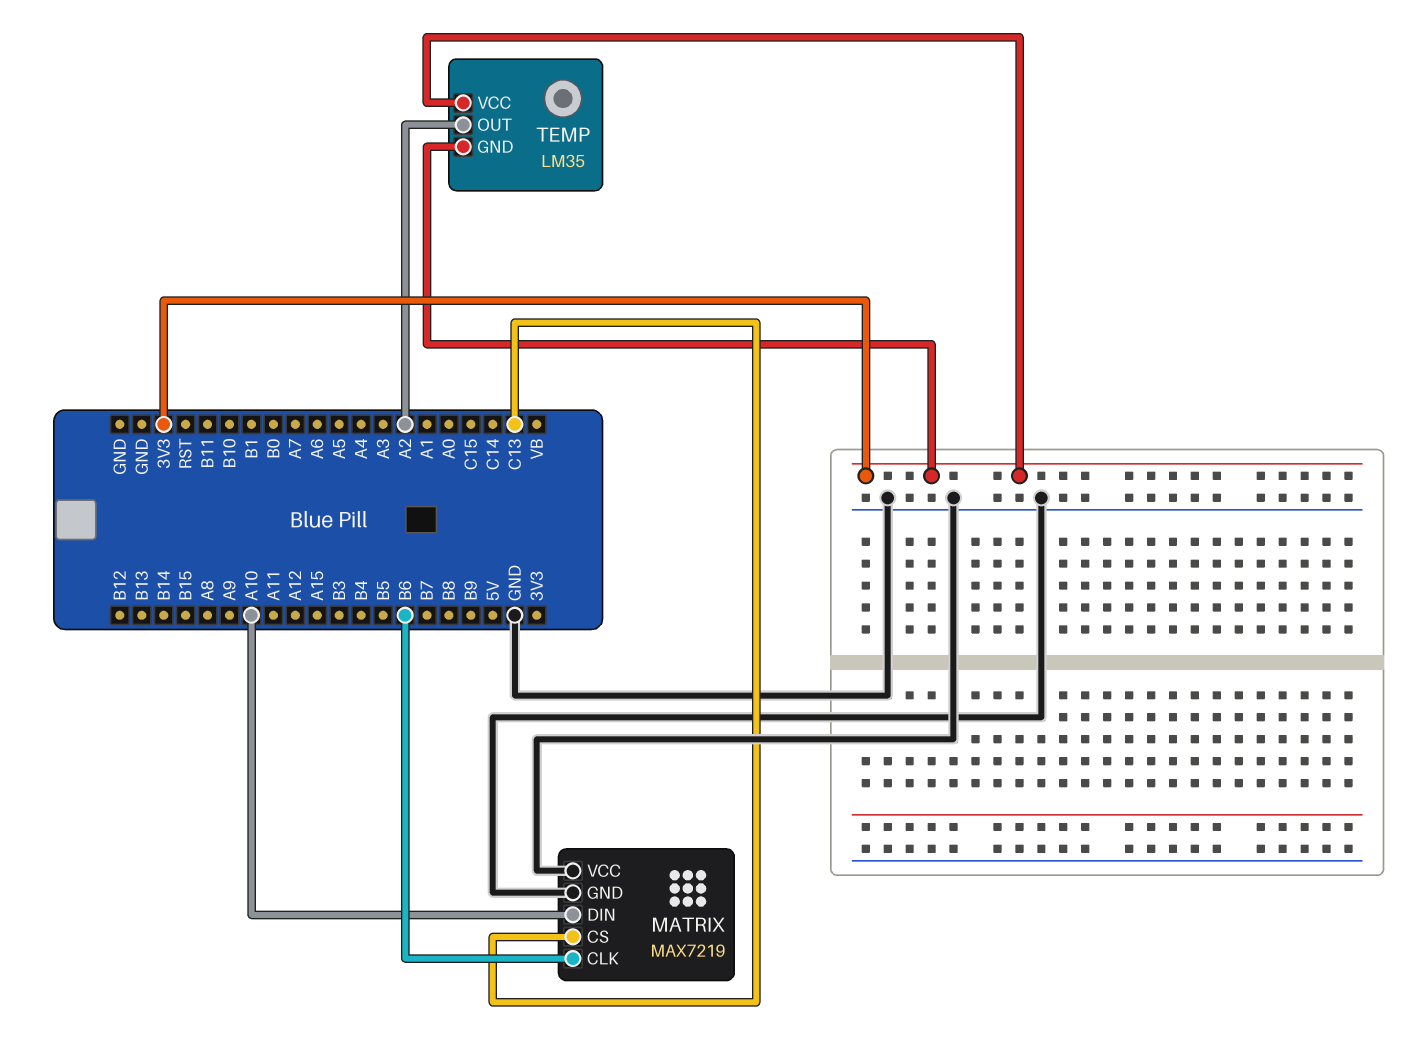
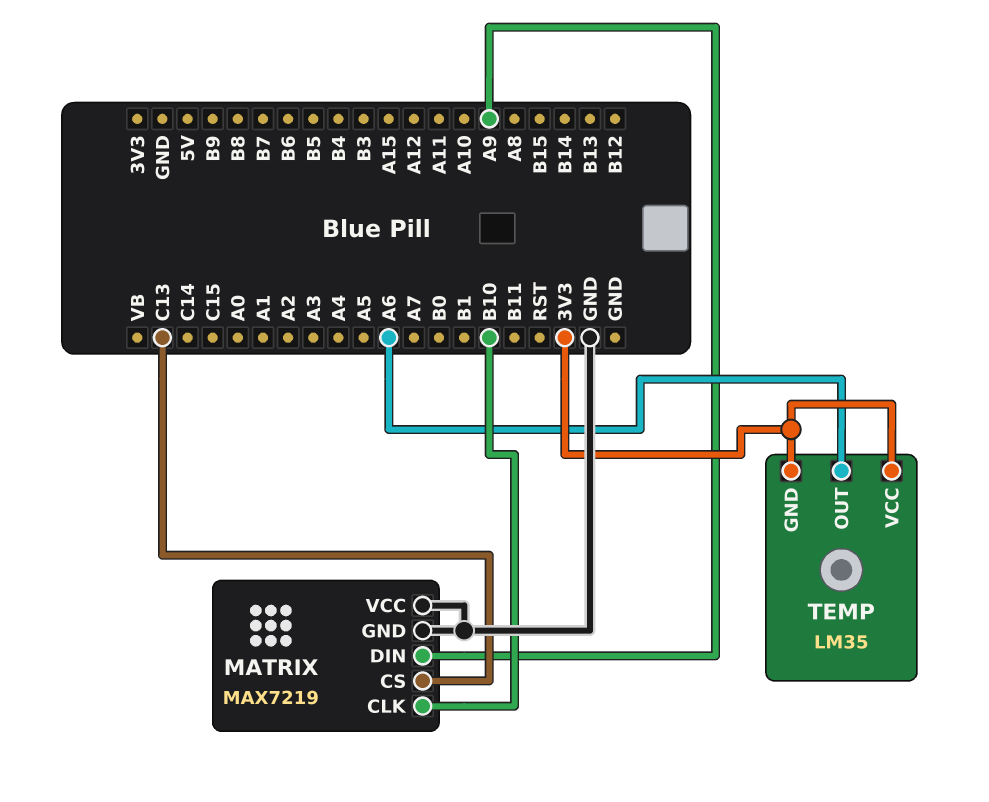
MATRIX pin CLK: B6 -> B10
MATRIX pin DIN: A10 -> A9
TEMP pin OUT: A2 -> A6

